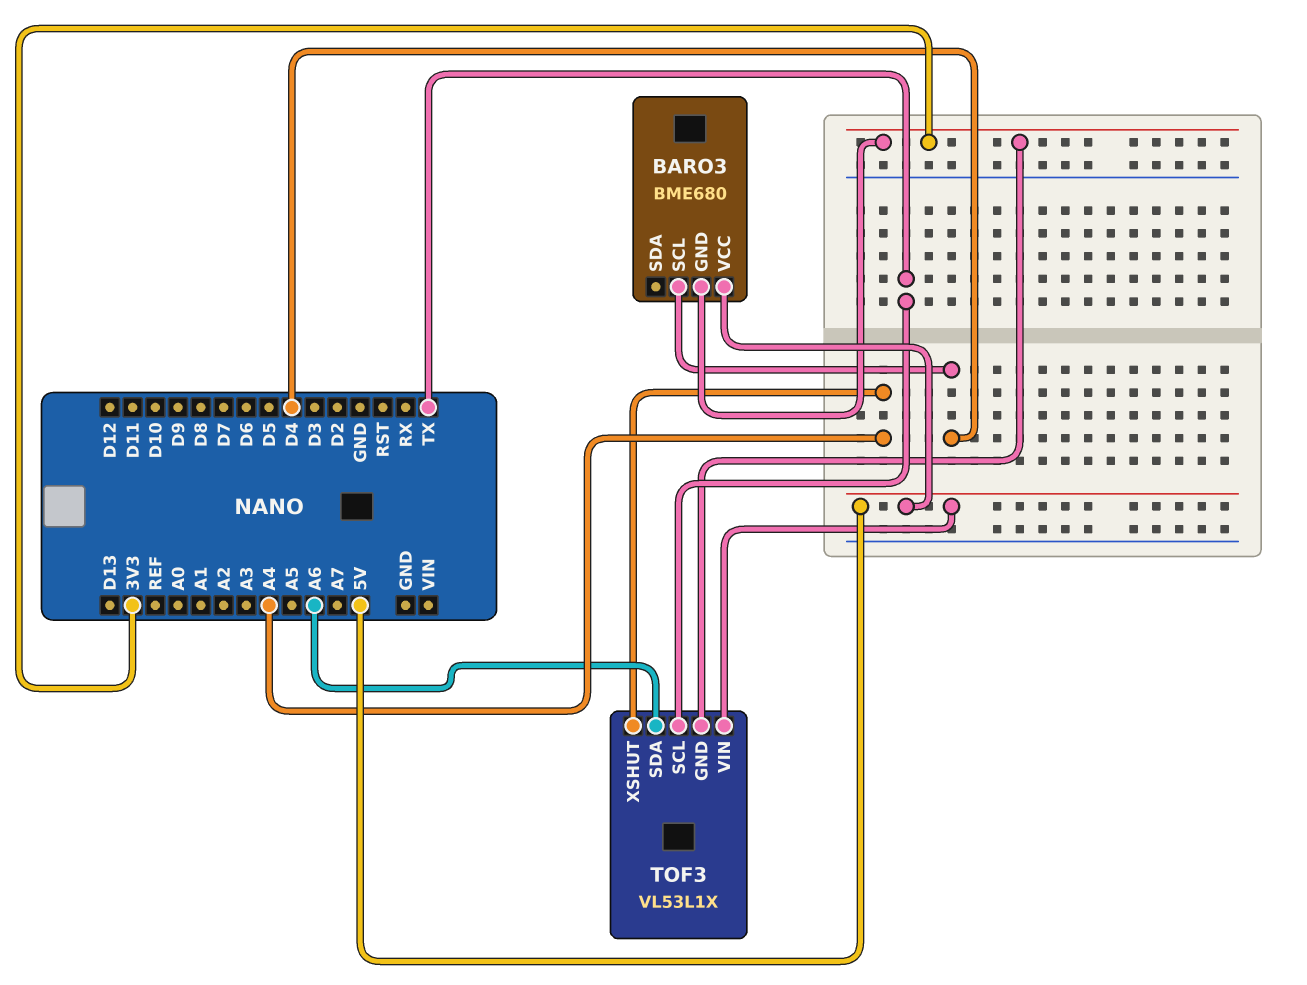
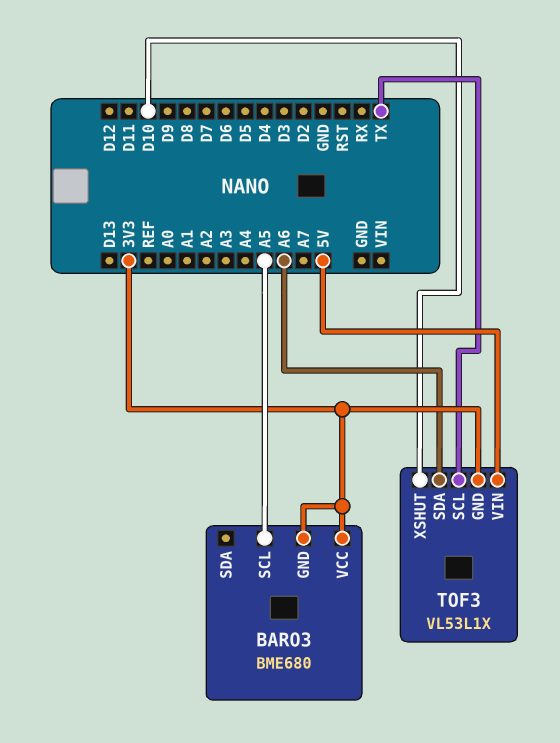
BARO3 pin SCL: D4 -> A5
BARO3 pin VCC: 5V -> 3V3
TOF3 pin XSHUT: A4 -> D10

